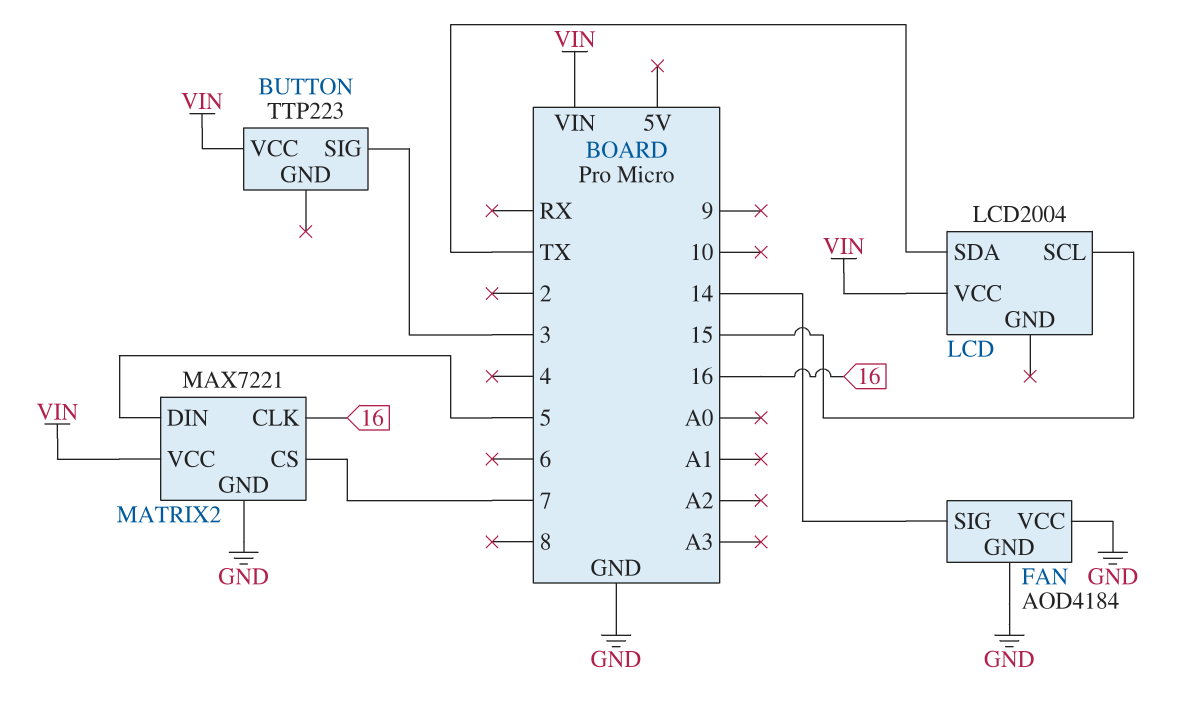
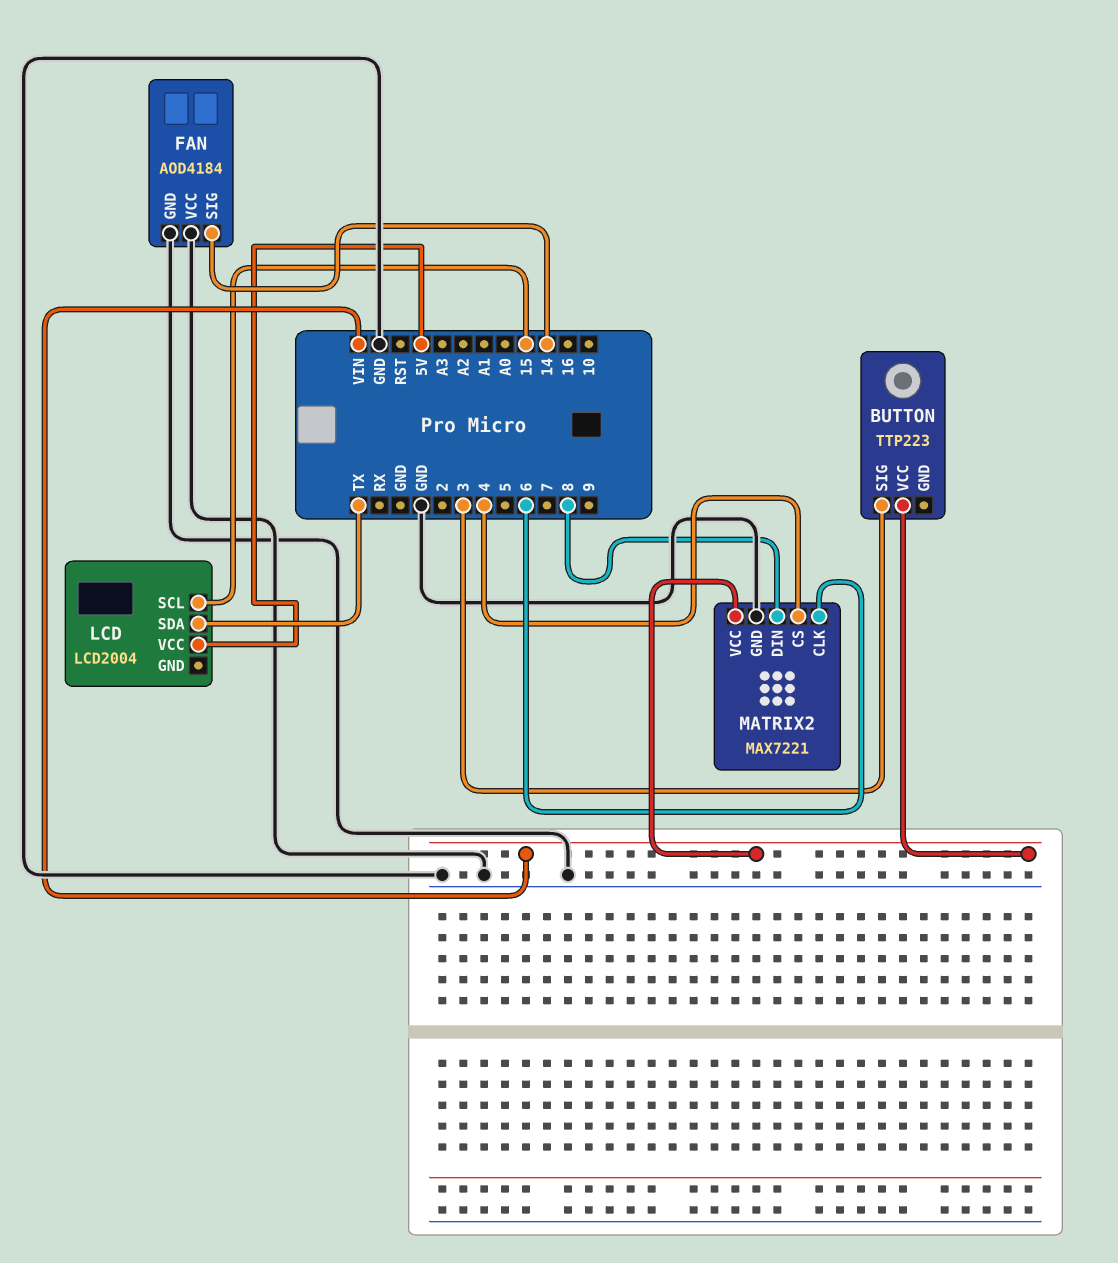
LCD pin VCC: VIN -> 5V
MATRIX2 pin CLK: 16 -> 6
MATRIX2 pin CS: 7 -> 4
MATRIX2 pin DIN: 5 -> 8

